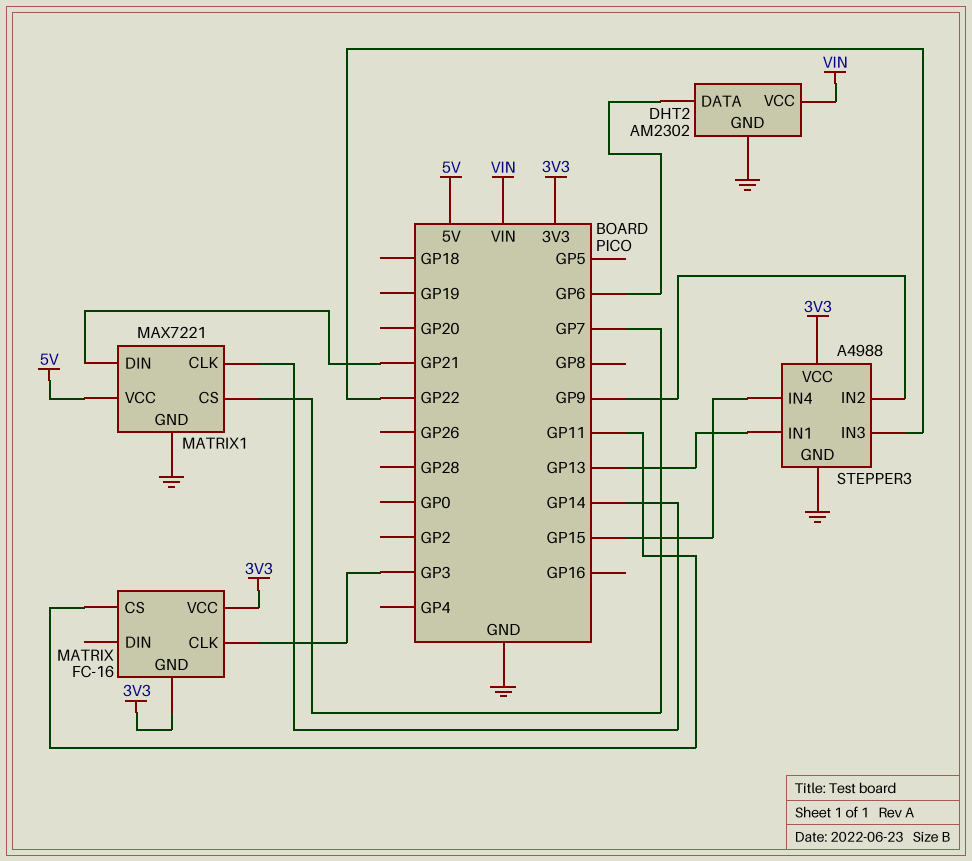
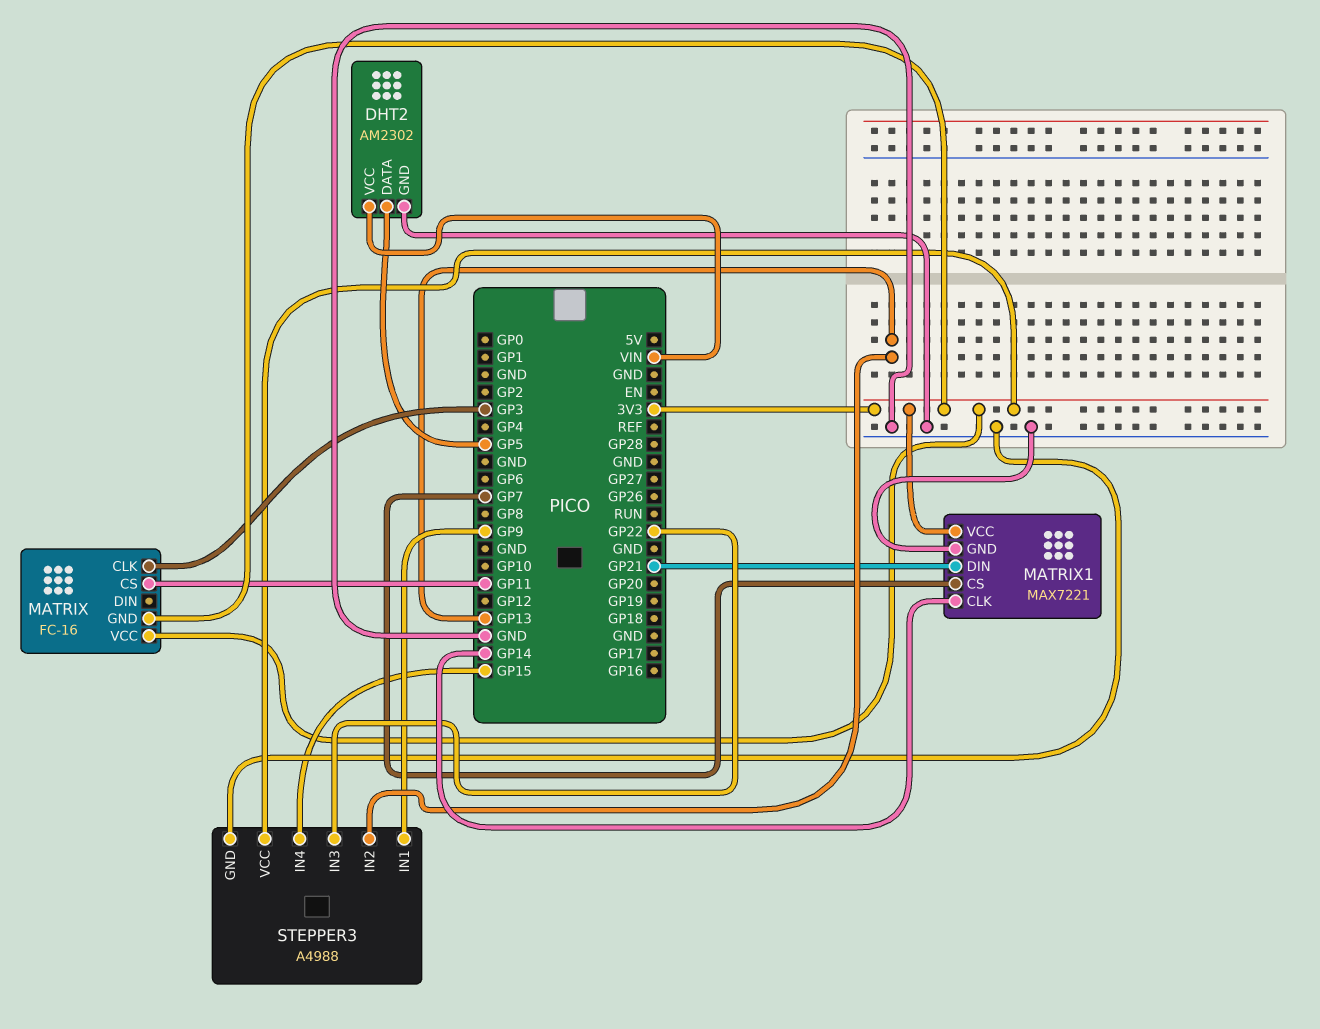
DHT2 pin DATA: GP6 -> GP5
MATRIX1 pin VCC: 5V -> 3V3
STEPPER3 pin IN1: GP13 -> GP9
STEPPER3 pin IN2: GP9 -> GP13

